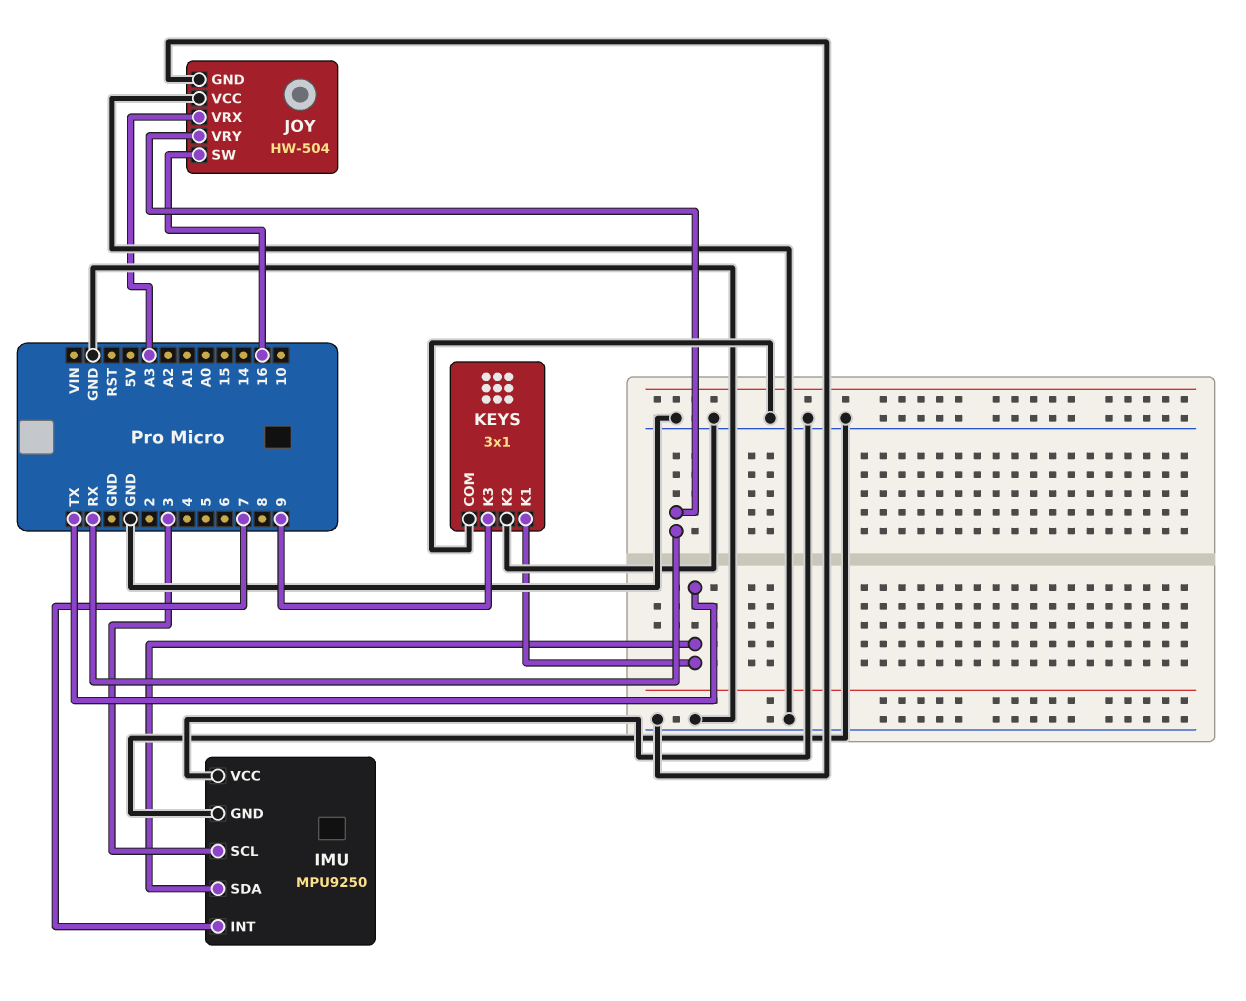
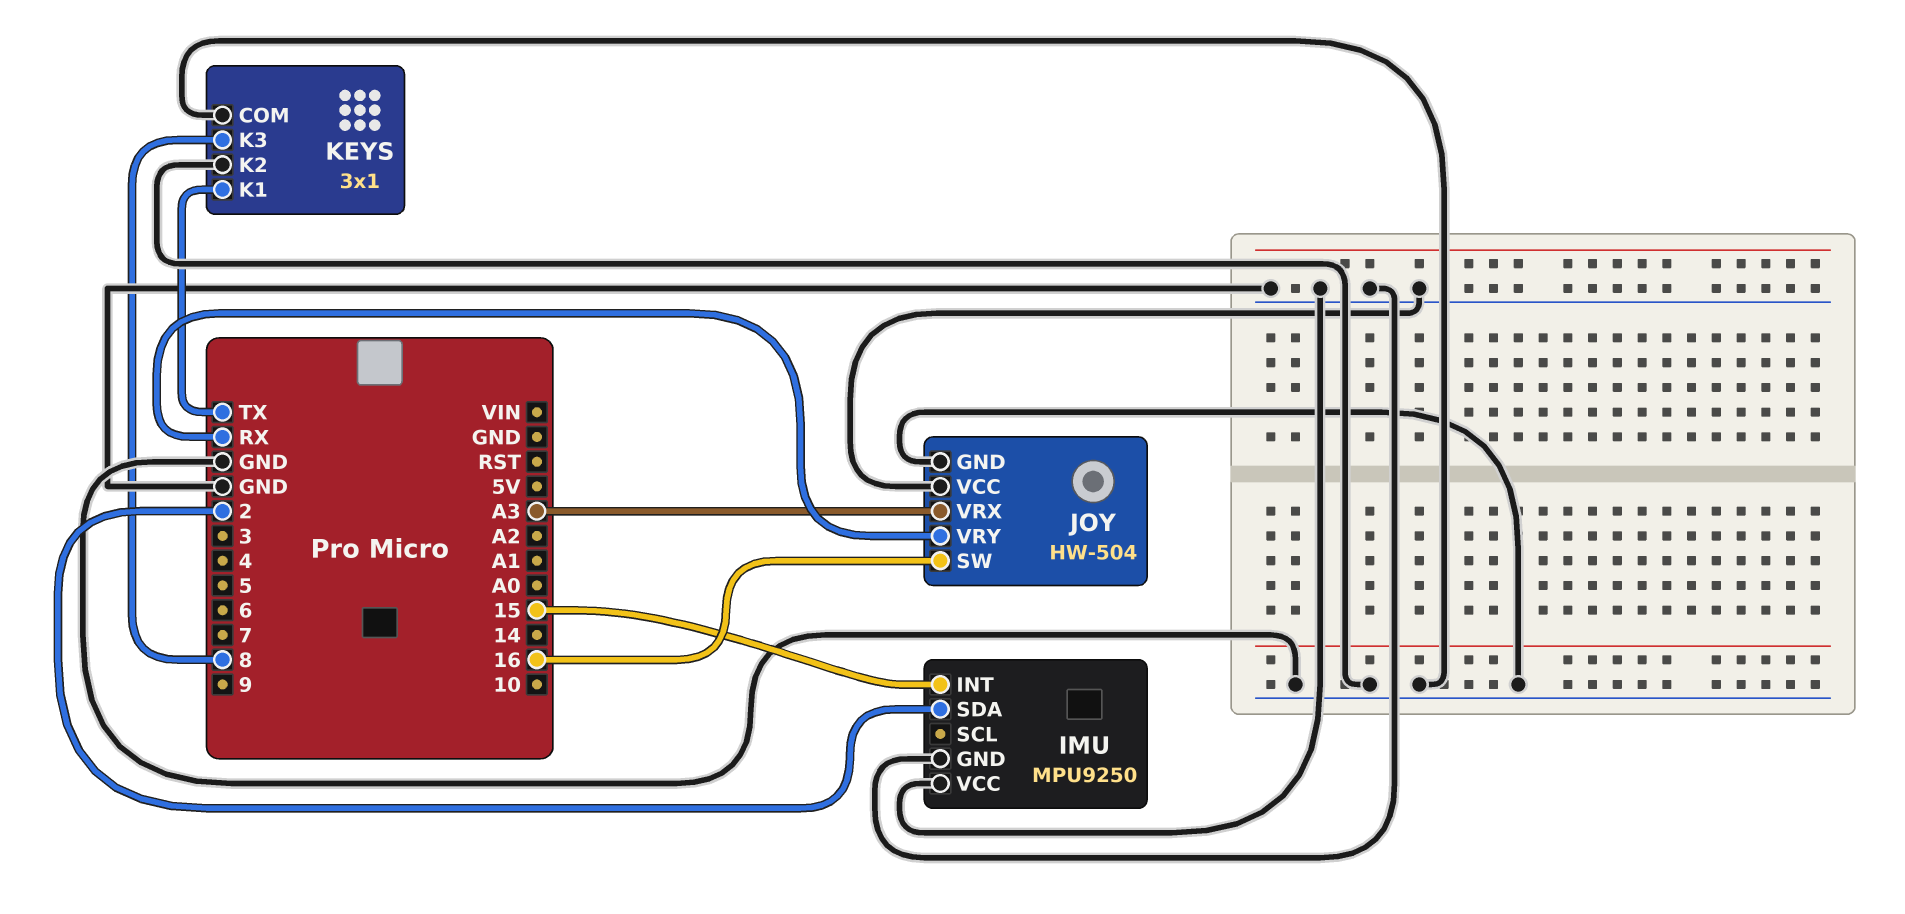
IMU pin INT: 7 -> 15
IMU pin SCL: 3 -> none
IMU pin SDA: TX -> 2
KEYS pin K3: 9 -> 8

